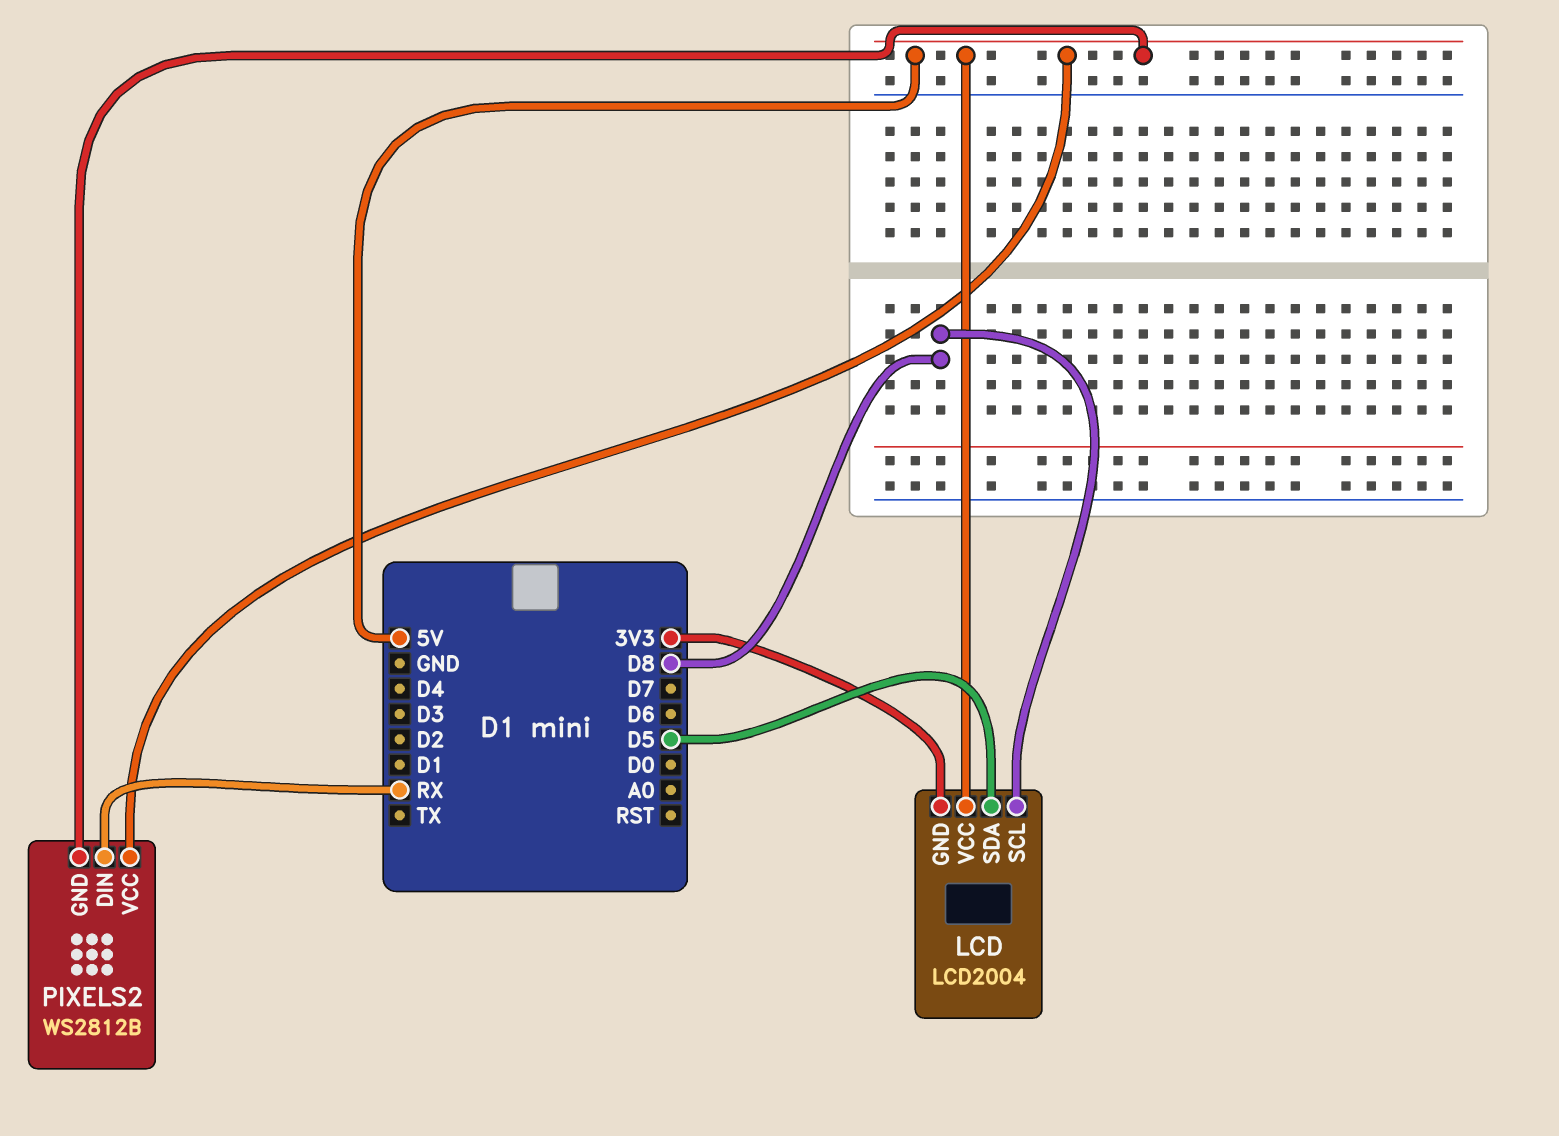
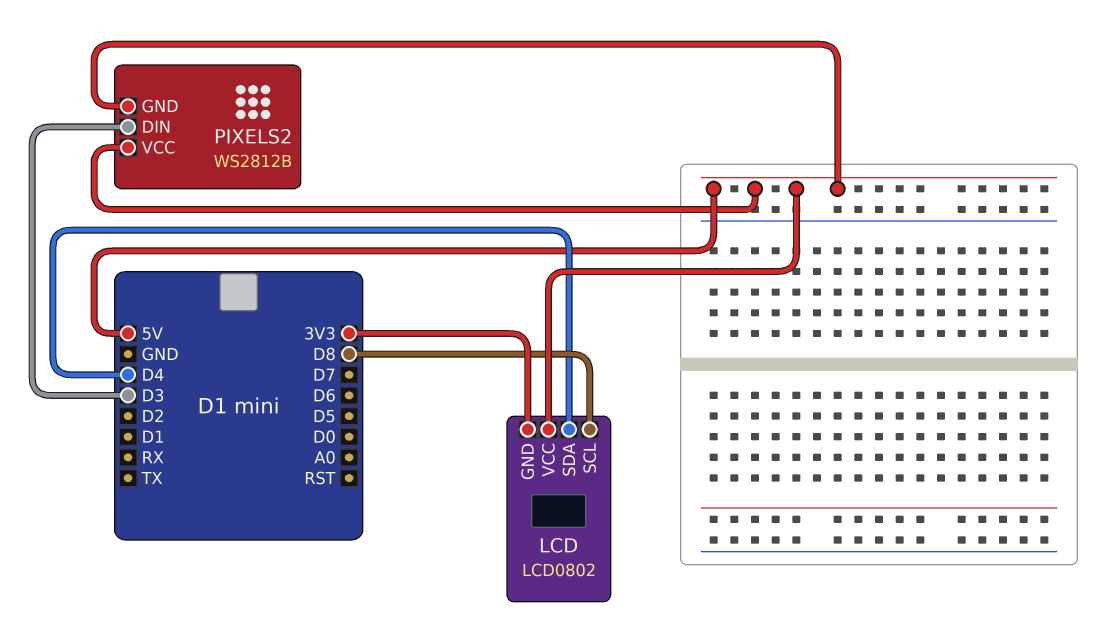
LCD: LCD2004 -> LCD0802
LCD pin SDA: D5 -> D4
PIXELS2 pin DIN: RX -> D3

